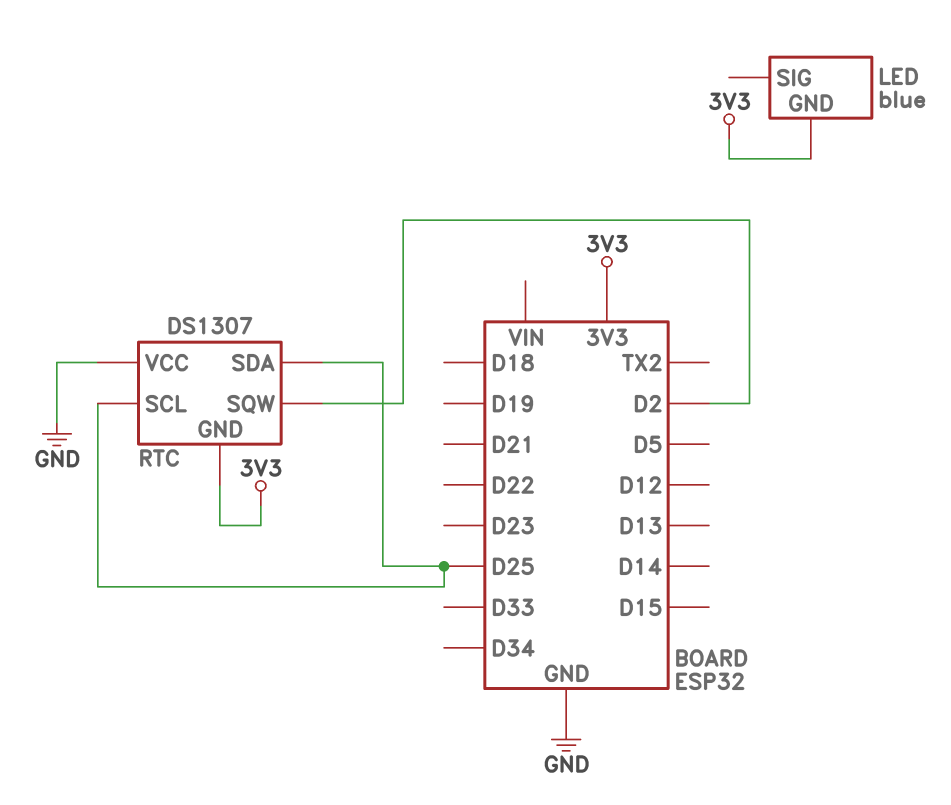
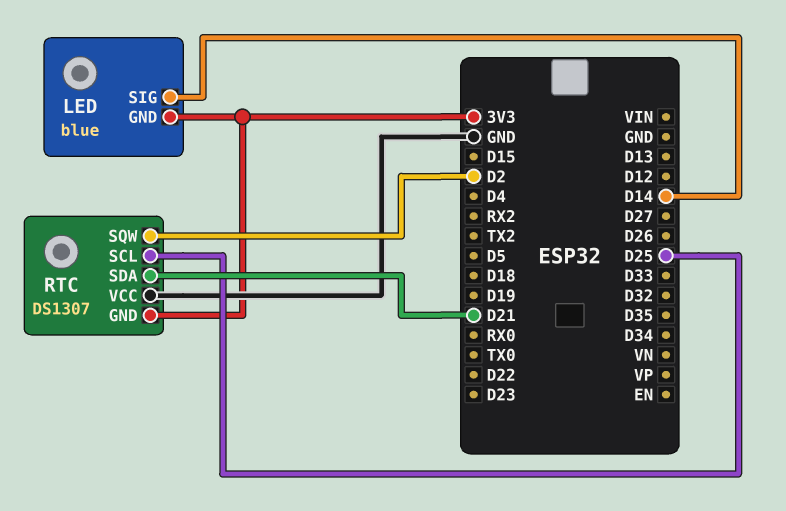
LED pin SIG: none -> D14
RTC pin SDA: D25 -> D21

